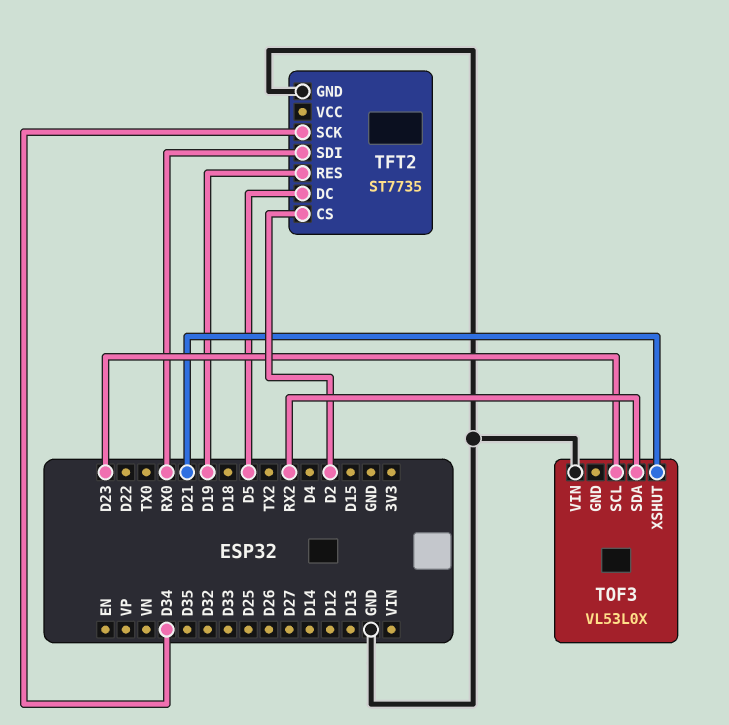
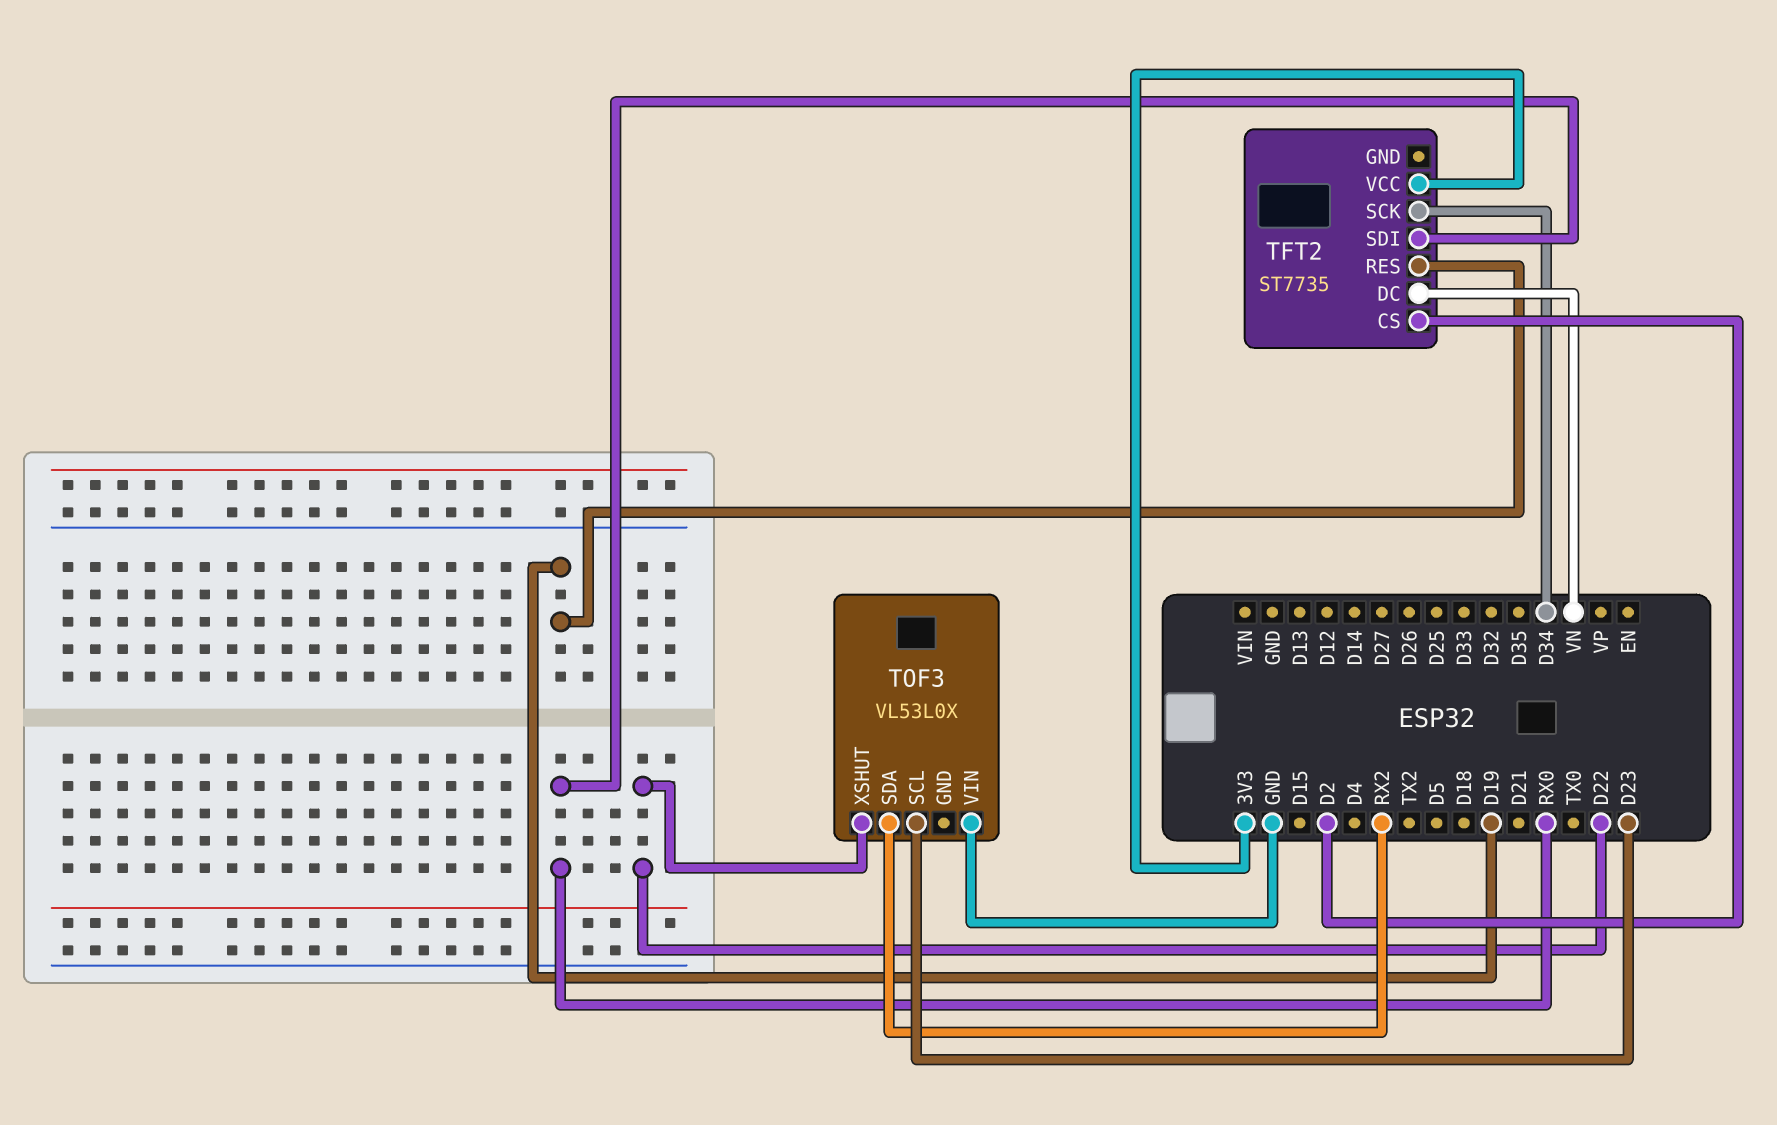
TFT2 pin DC: D5 -> VN
TFT2 pin GND: GND -> none
TFT2 pin VCC: none -> 3V3
TOF3 pin XSHUT: D21 -> D22

